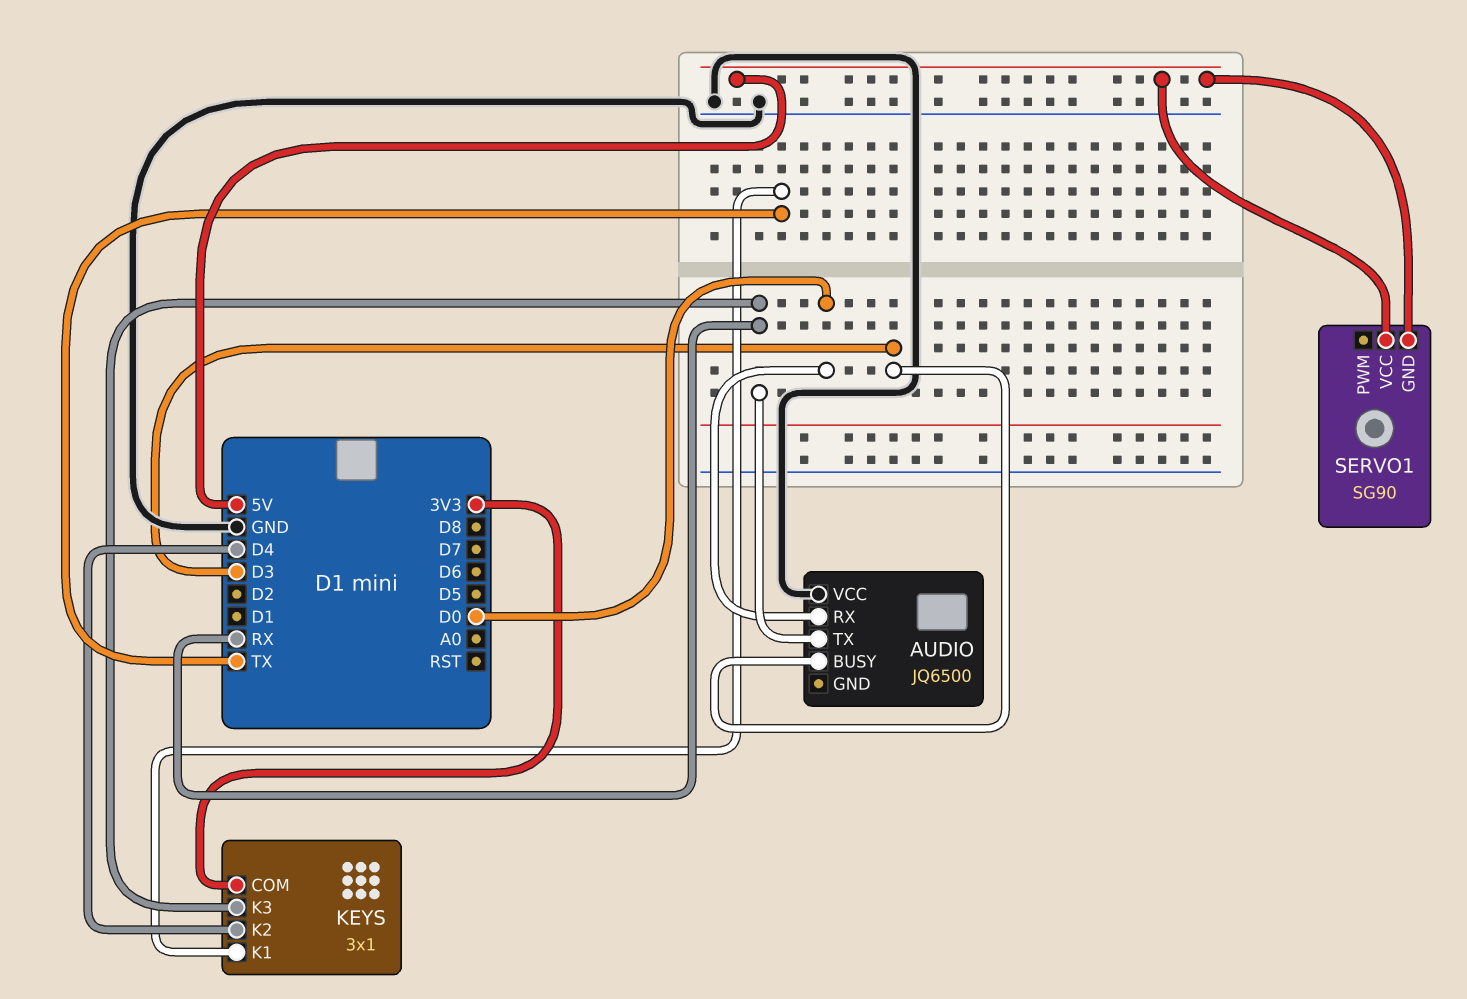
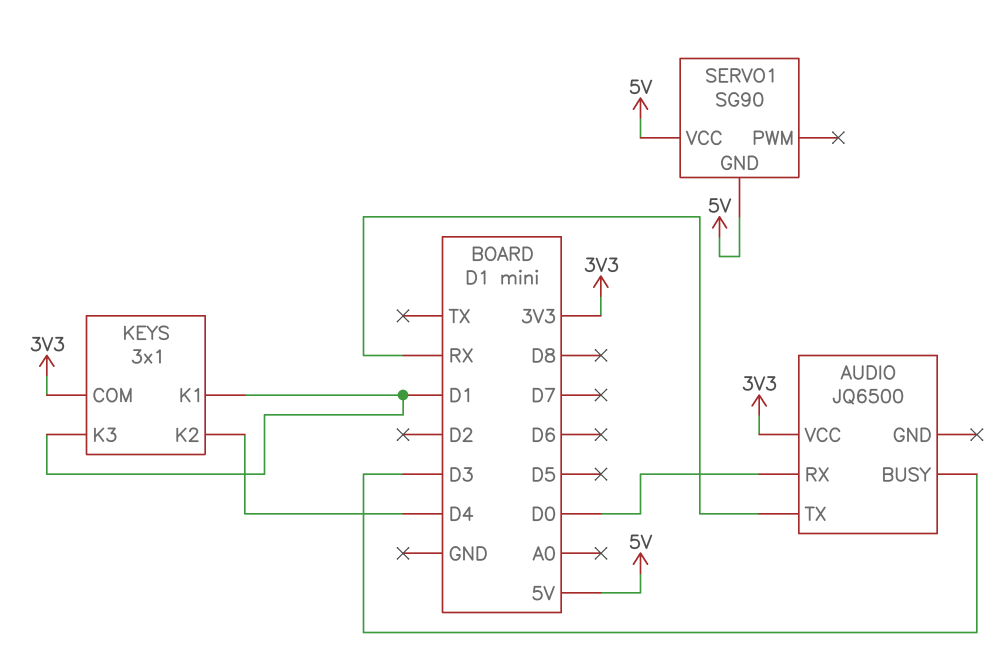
AUDIO pin VCC: GND -> 3V3
KEYS pin K1: TX -> D1
KEYS pin K3: RX -> D1

